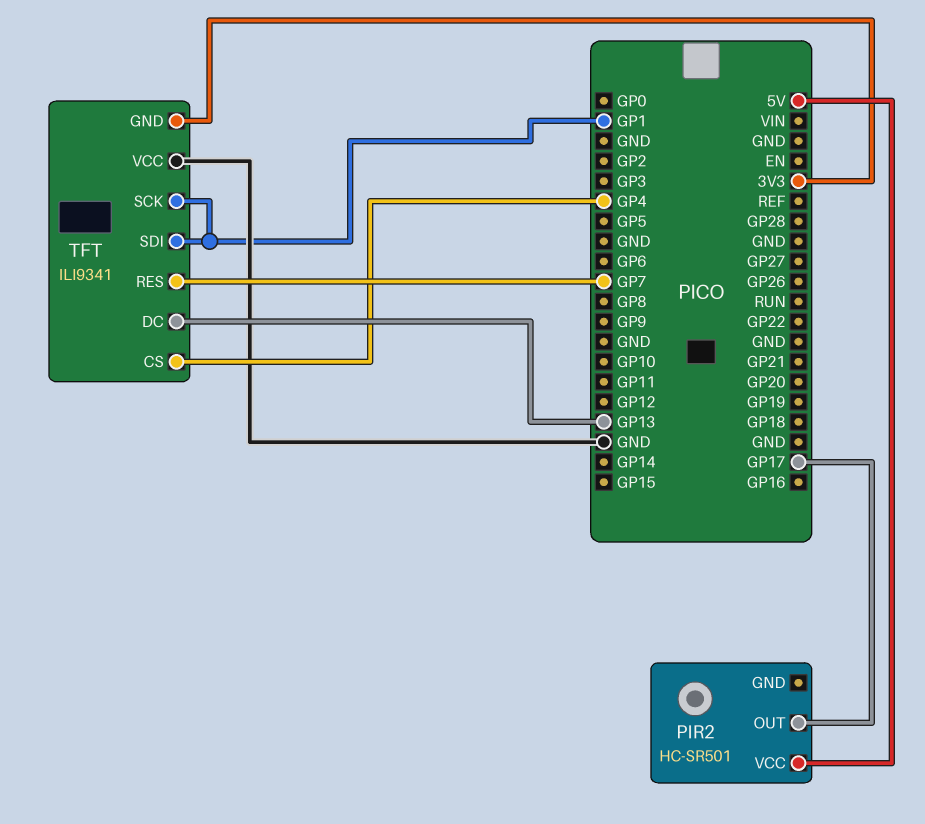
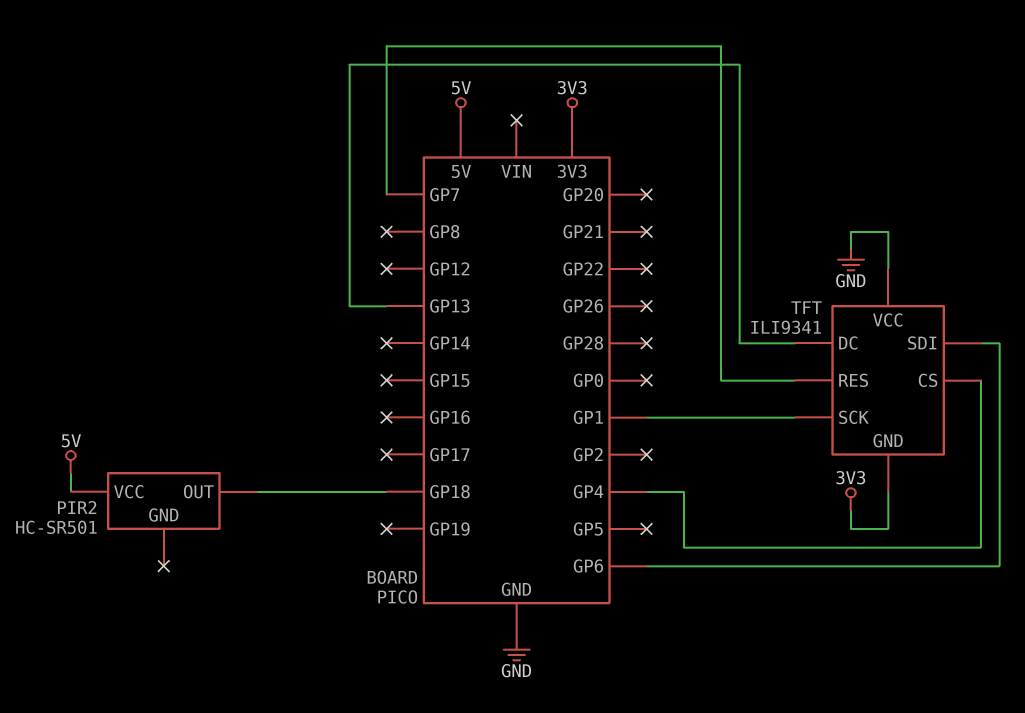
PIR2 pin OUT: GP17 -> GP18
TFT pin SDI: GP1 -> GP6

